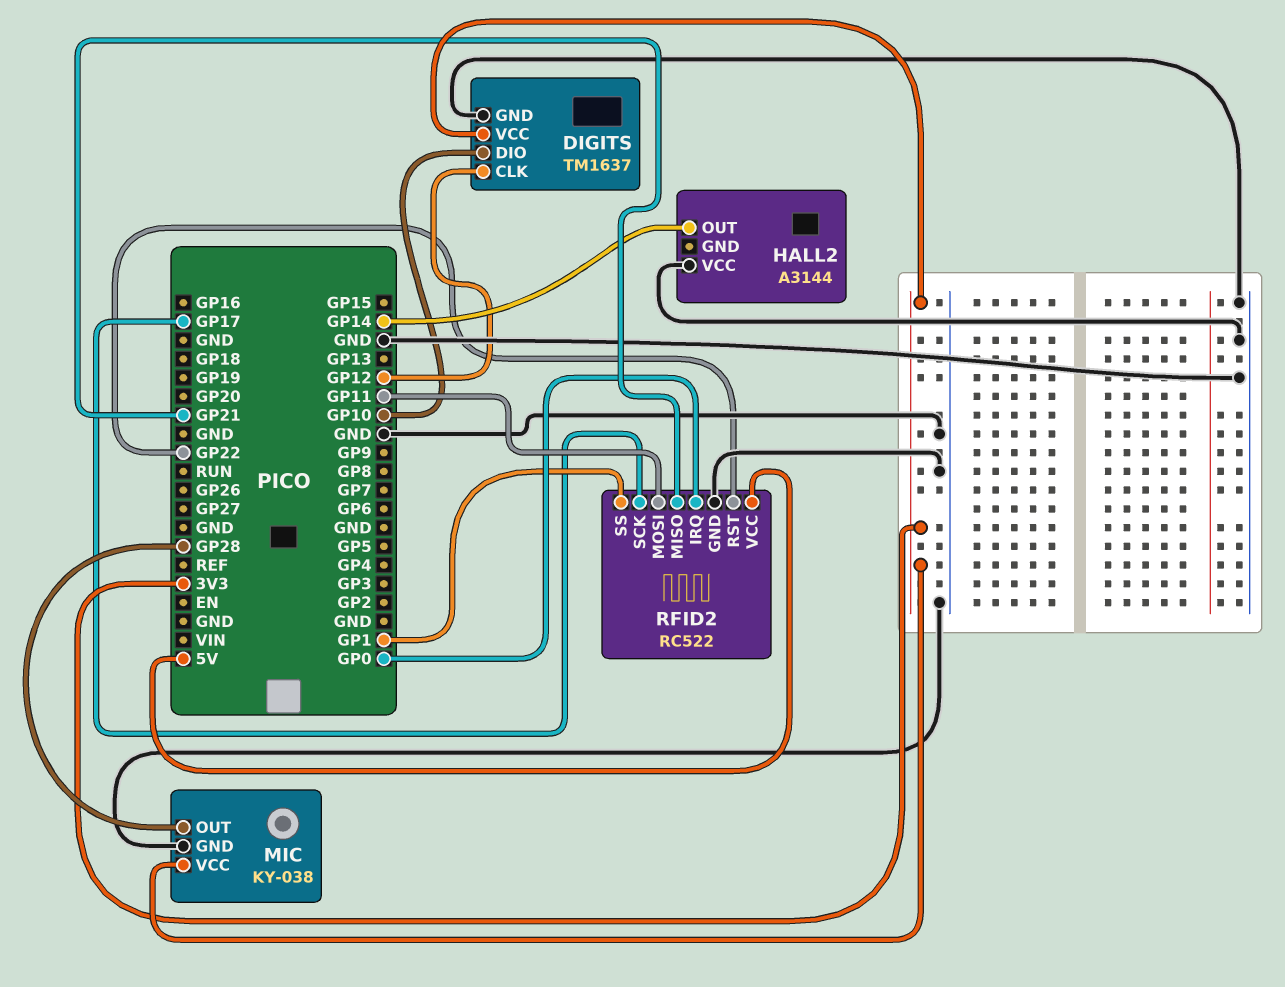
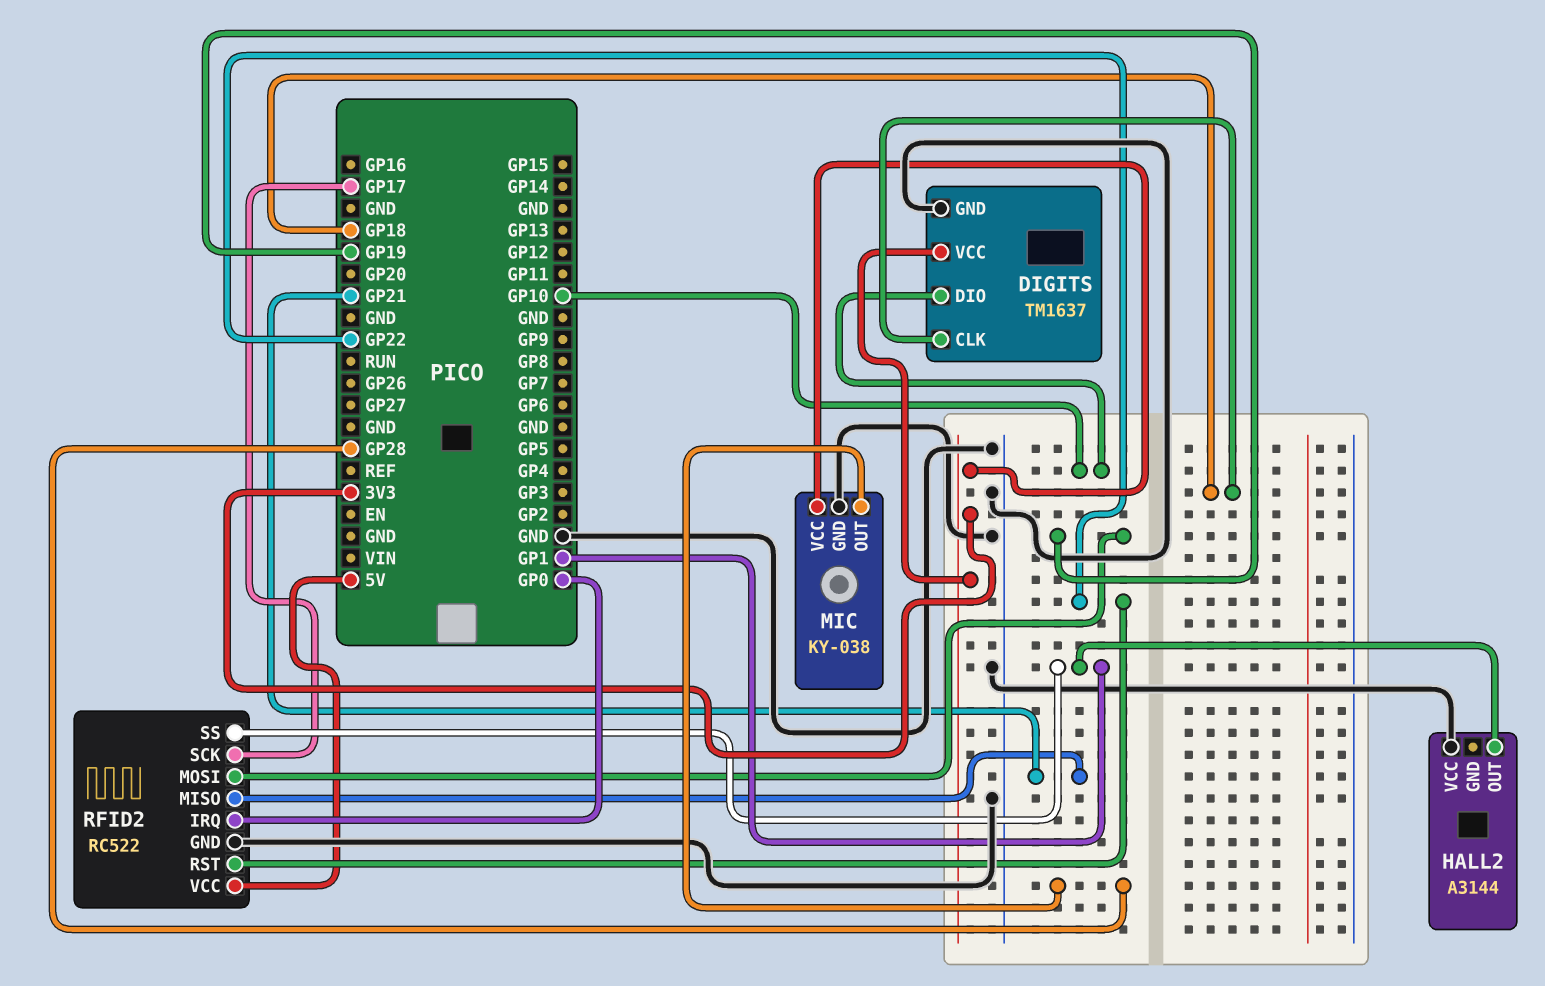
DIGITS pin CLK: GP12 -> GP18
HALL2 pin OUT: GP14 -> GP1
RFID2 pin MOSI: GP11 -> GP19

